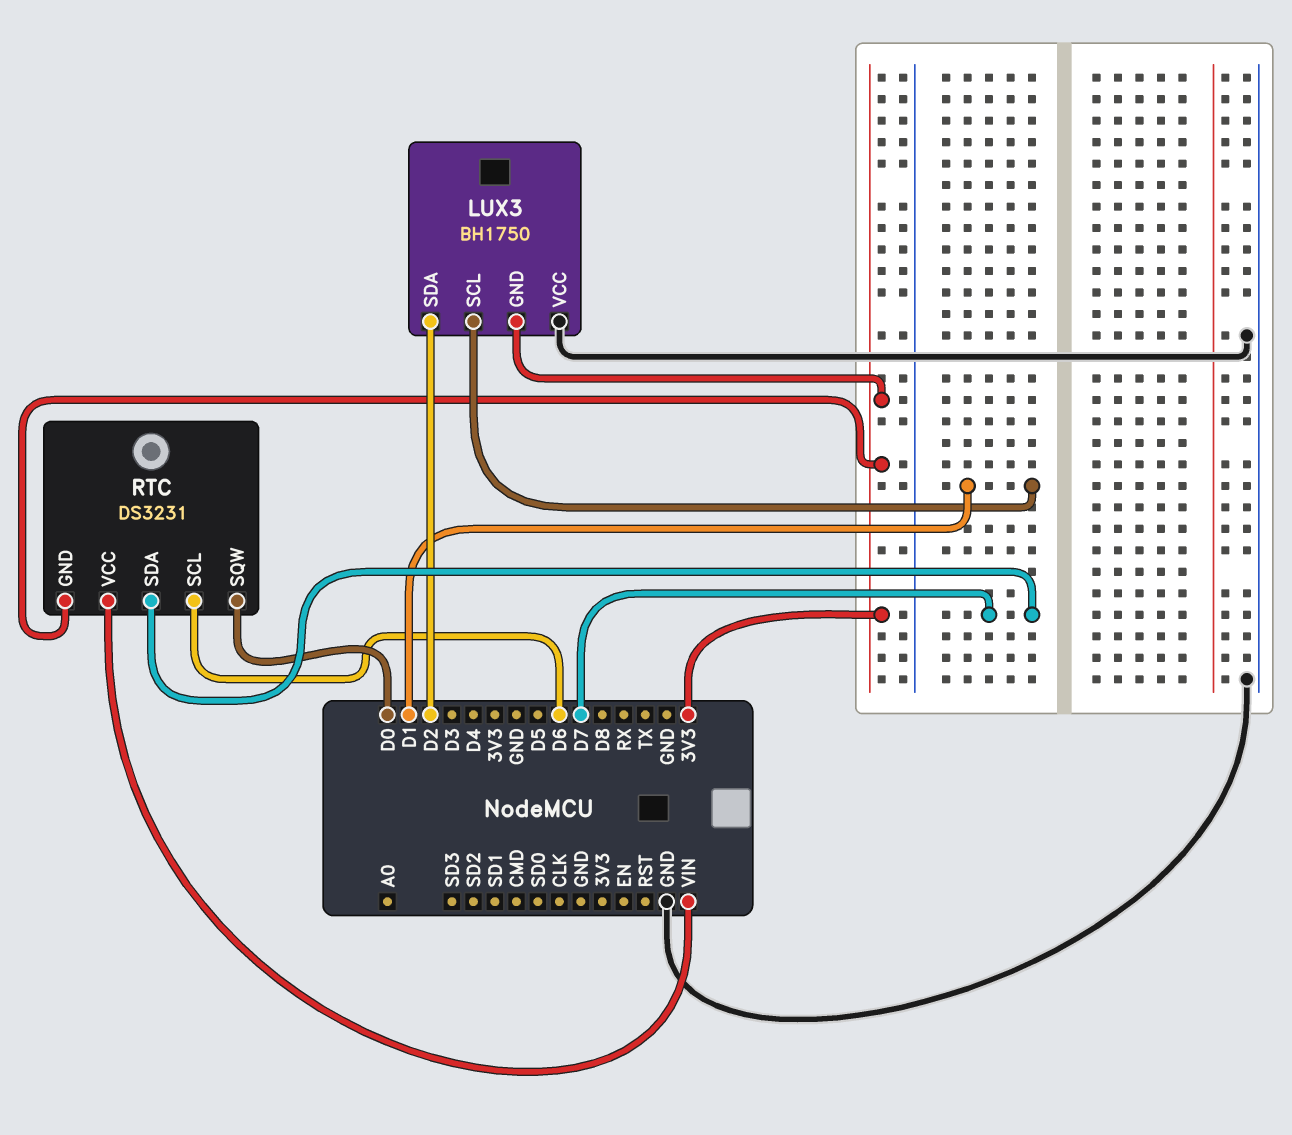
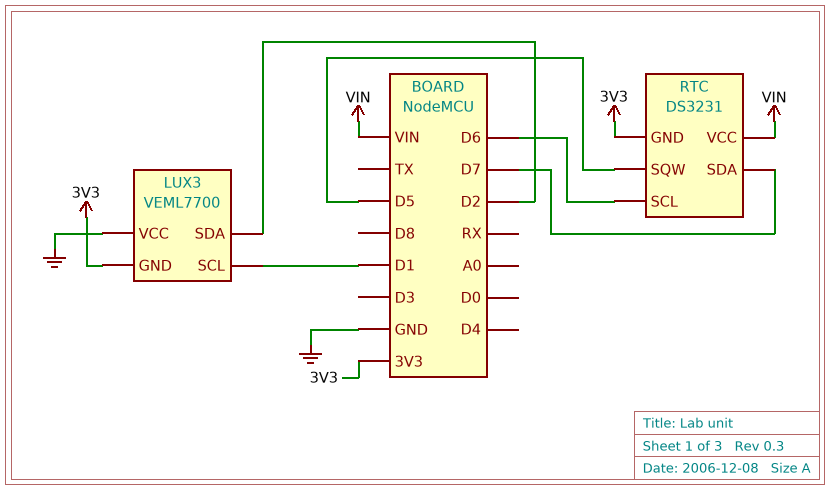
LUX3: BH1750 -> VEML7700
RTC pin SQW: D0 -> D5

